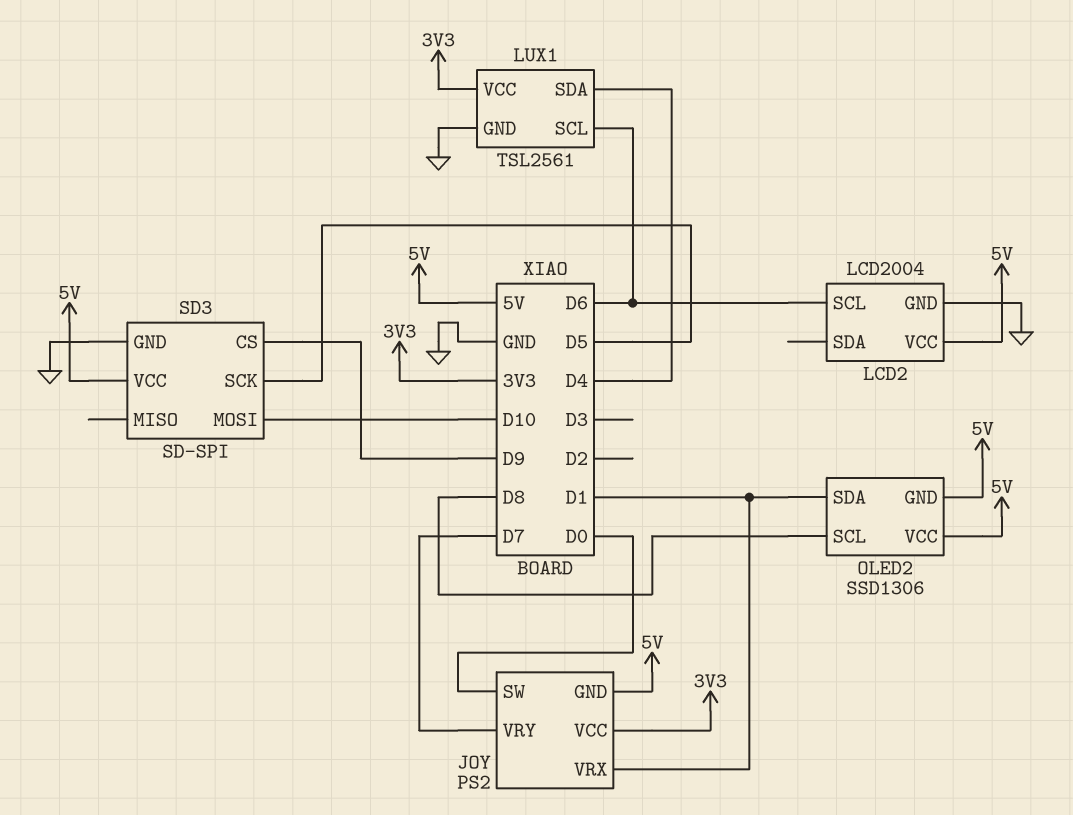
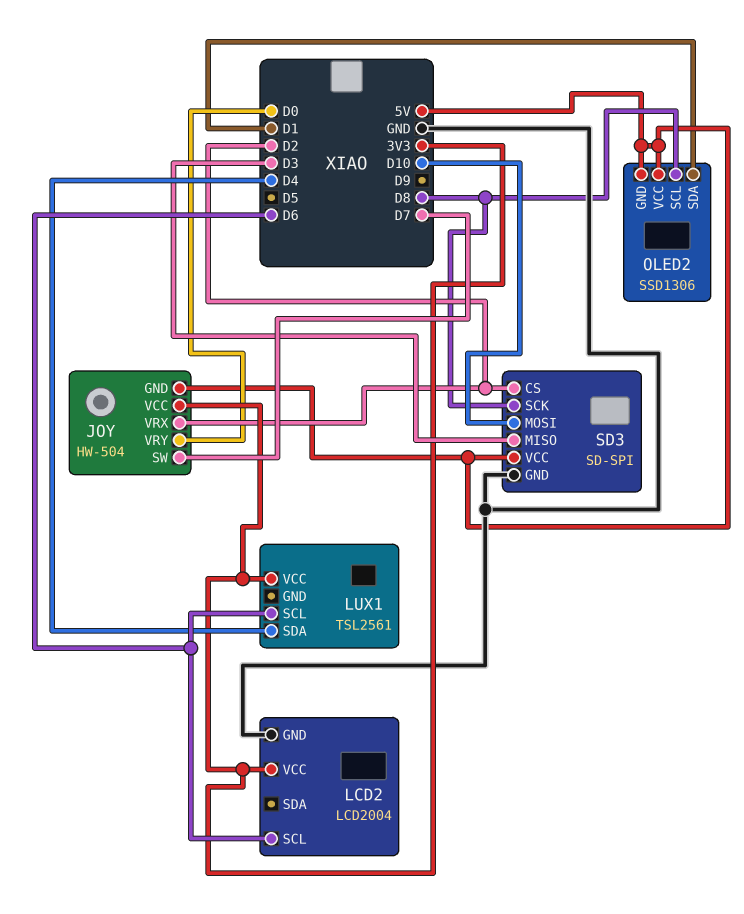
JOY: PS2 -> HW-504
JOY pin SW: D0 -> D7
JOY pin VRX: D1 -> D2
JOY pin VRY: D7 -> D0
LCD2 pin VCC: 5V -> 3V3
LUX1 pin GND: GND -> none
SD3 pin CS: D9 -> D2
SD3 pin MISO: none -> D3
SD3 pin SCK: D5 -> D8

